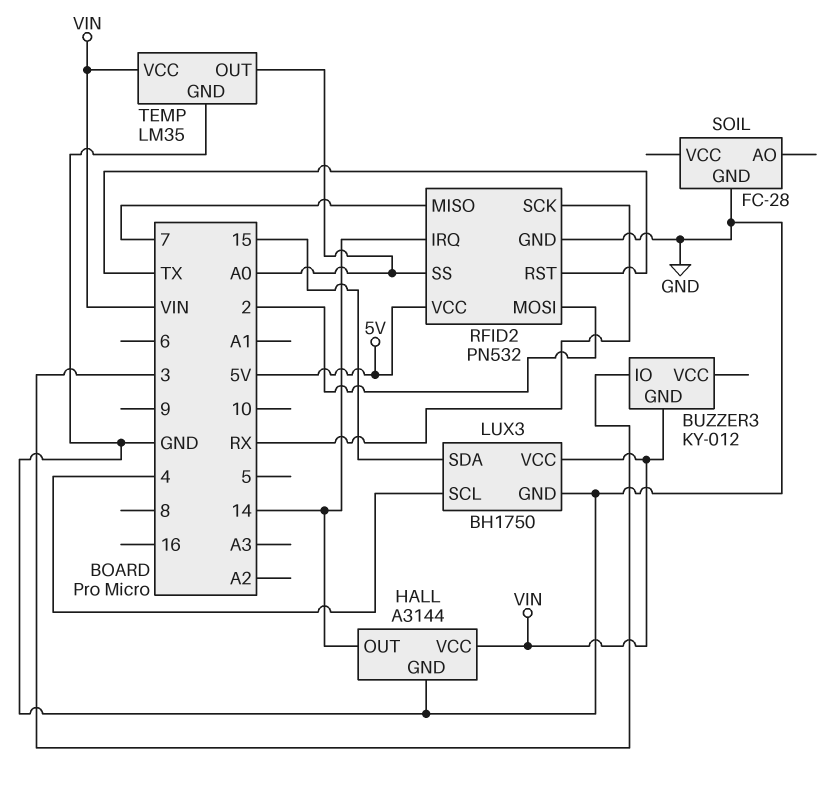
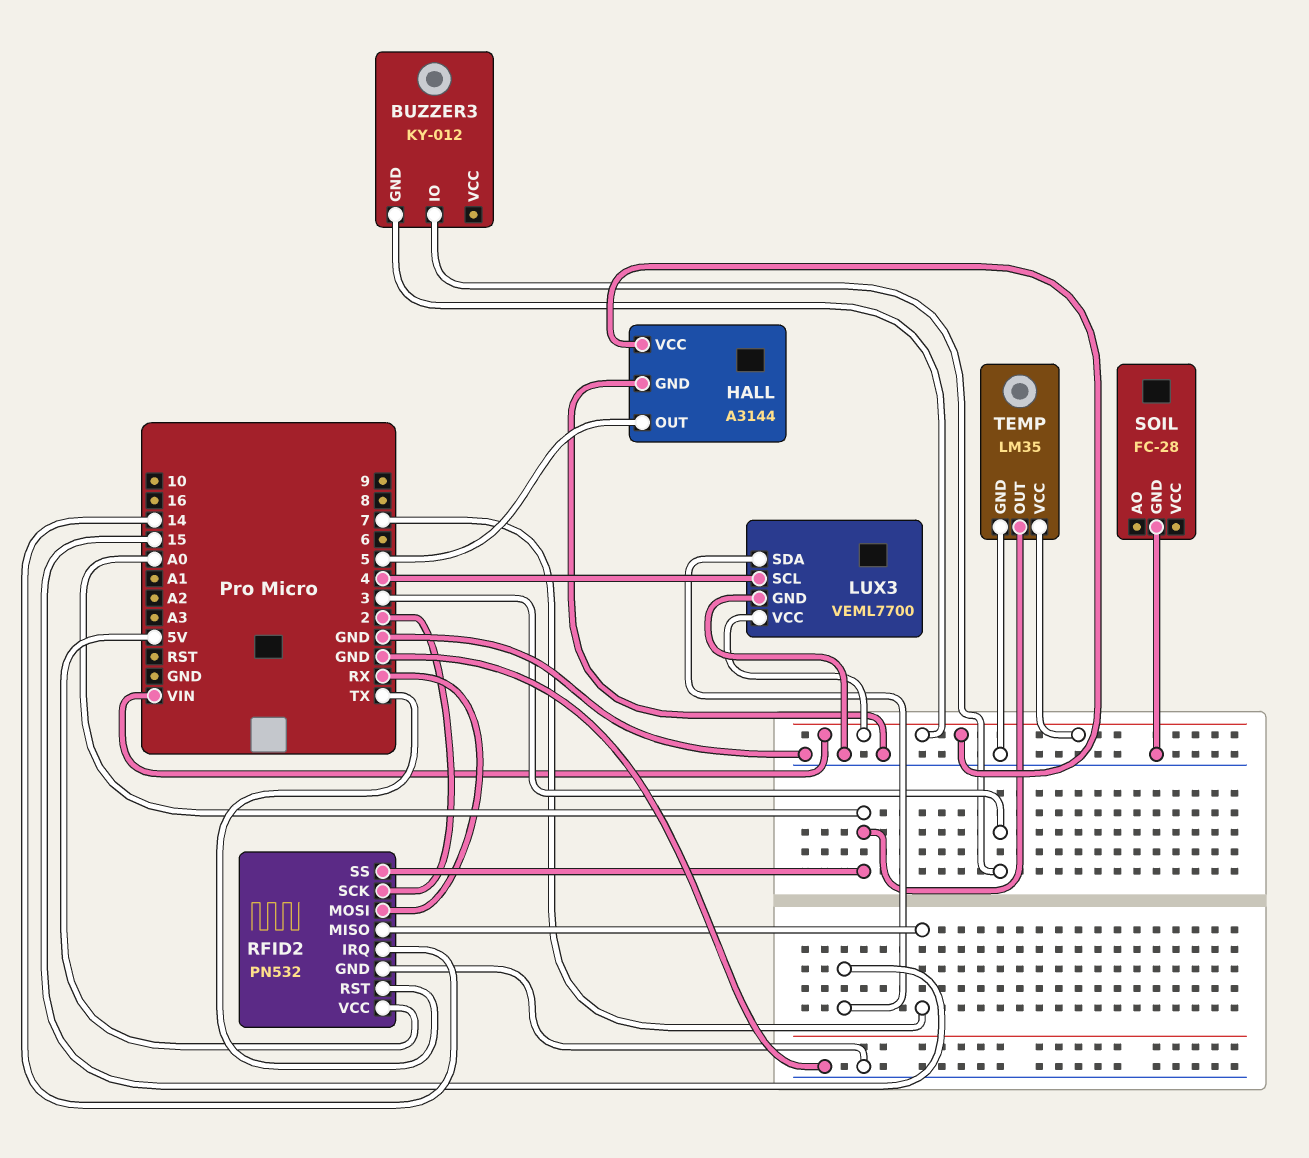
HALL pin OUT: 14 -> 5
LUX3: BH1750 -> VEML7700
RFID2 pin MOSI: 2 -> RX
RFID2 pin SCK: RX -> 2

